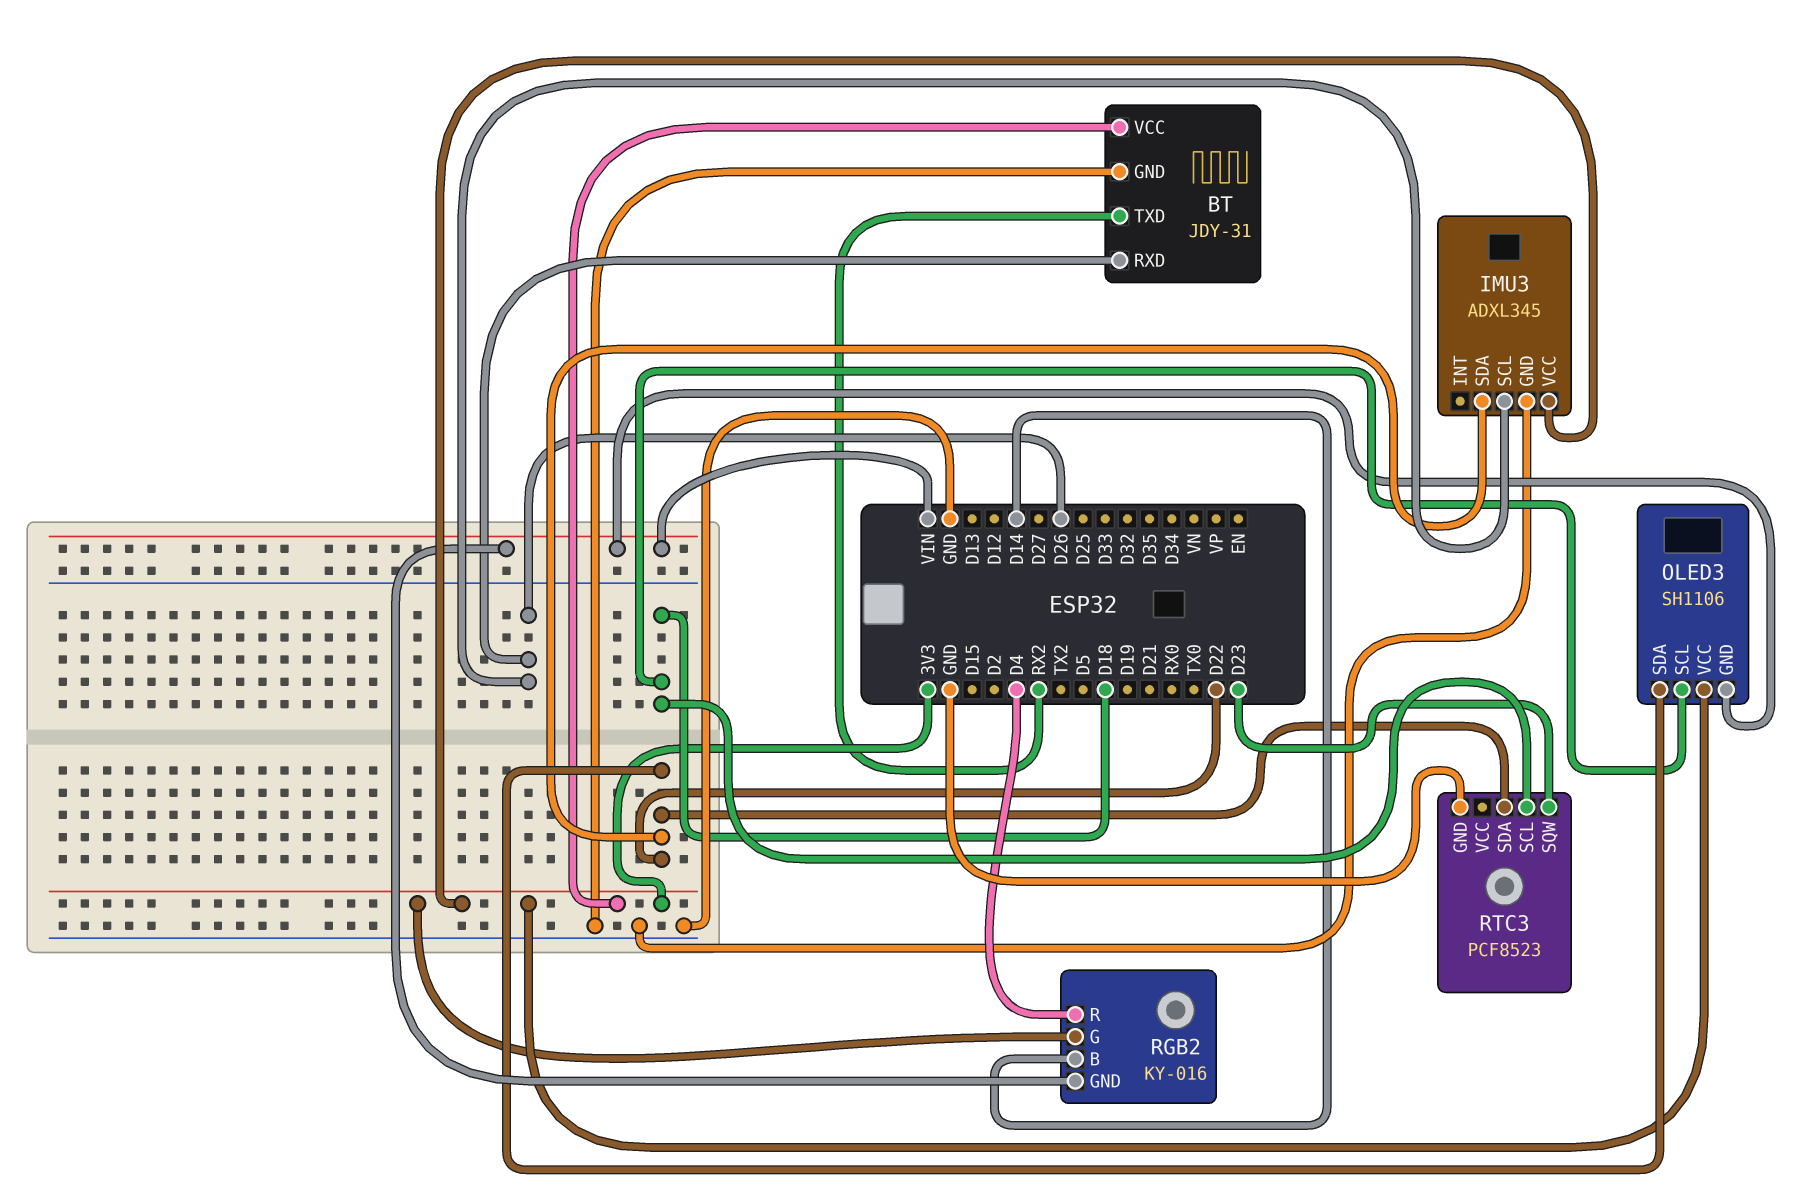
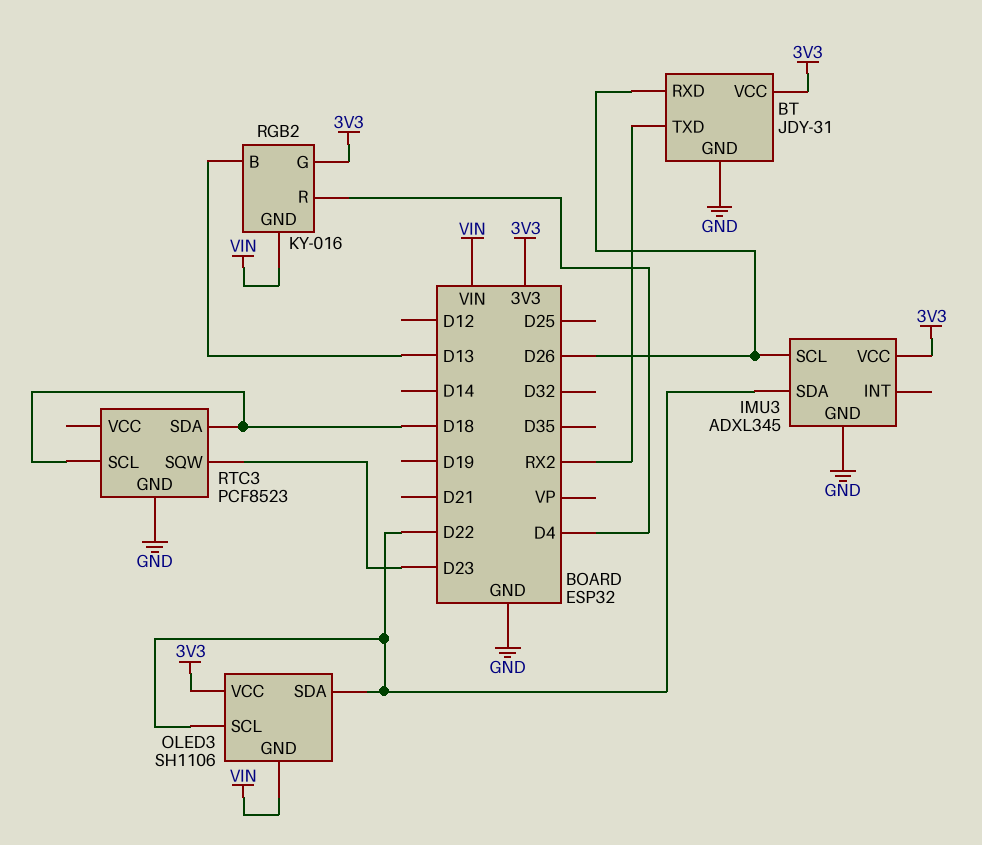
OLED3 pin SCL: D18 -> D22
RGB2 pin B: D14 -> D13
RTC3 pin SDA: D22 -> D18

